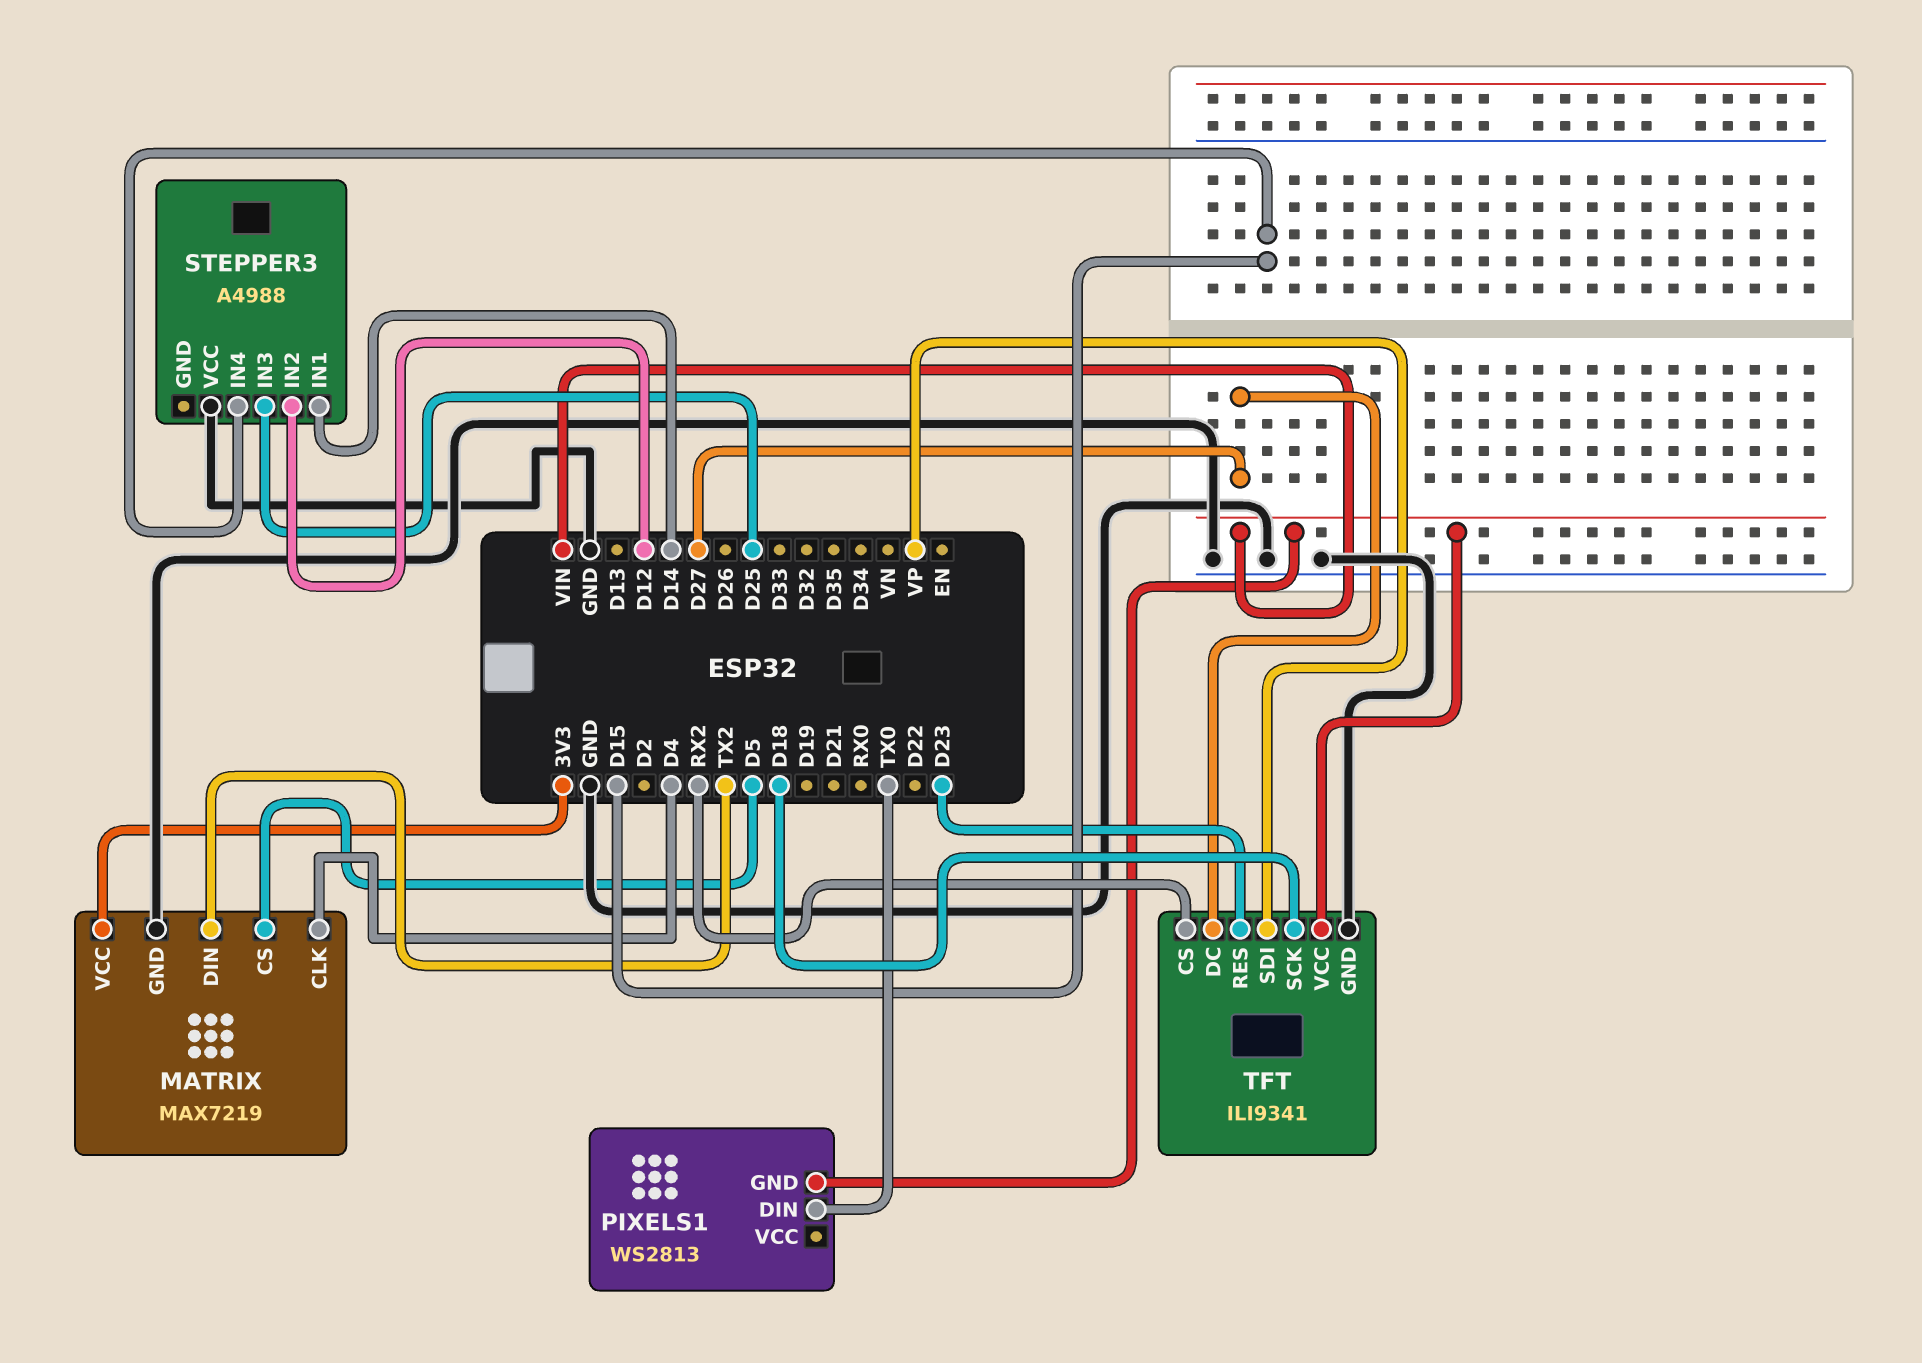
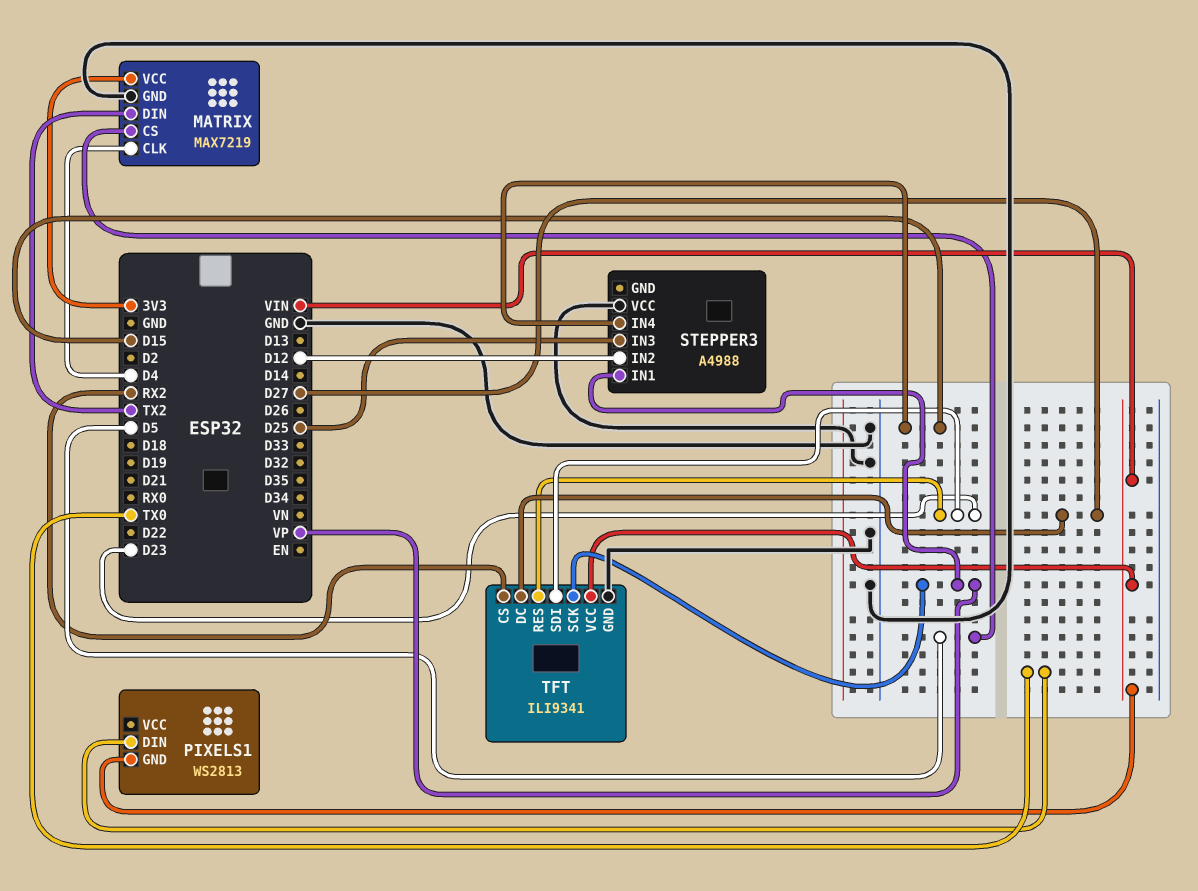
STEPPER3 pin IN1: D14 -> VP
TFT pin SCK: D18 -> VP
TFT pin SDI: VP -> D23

